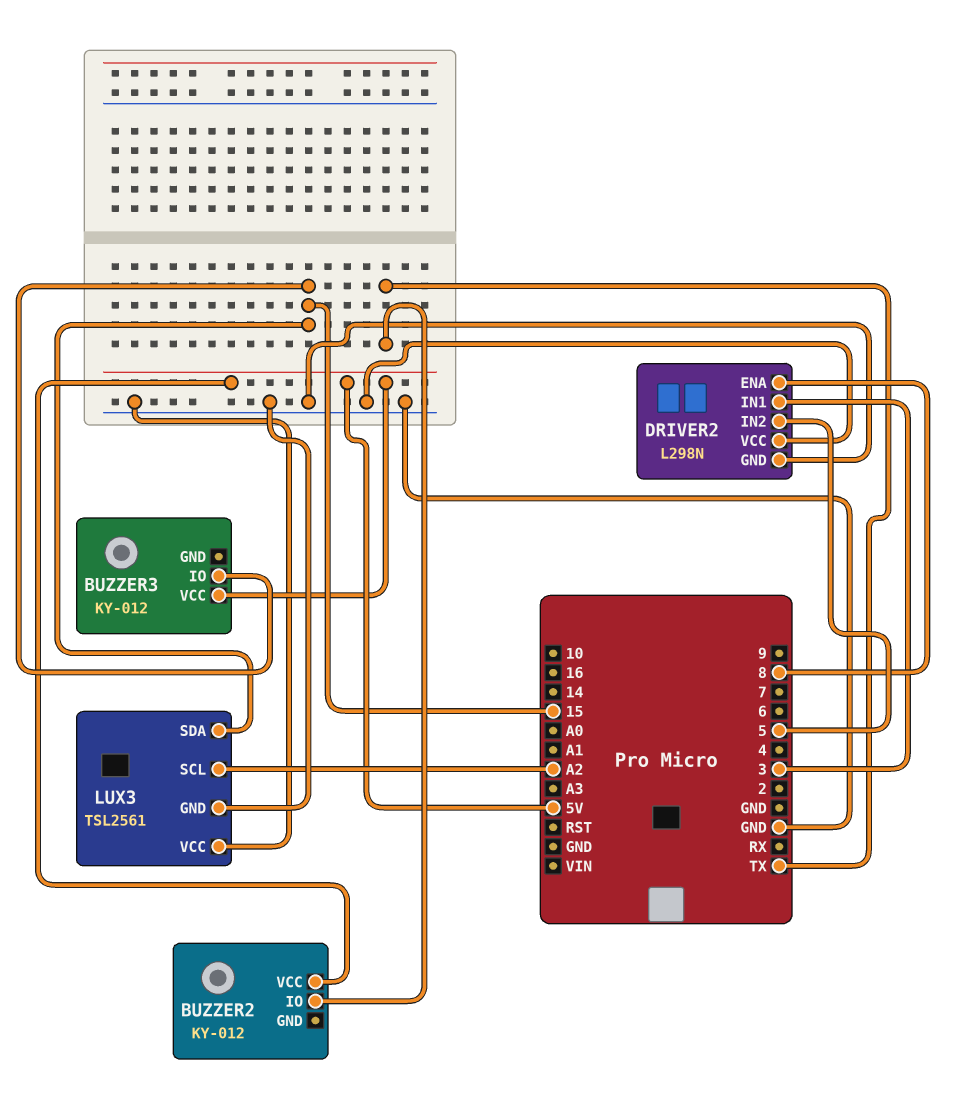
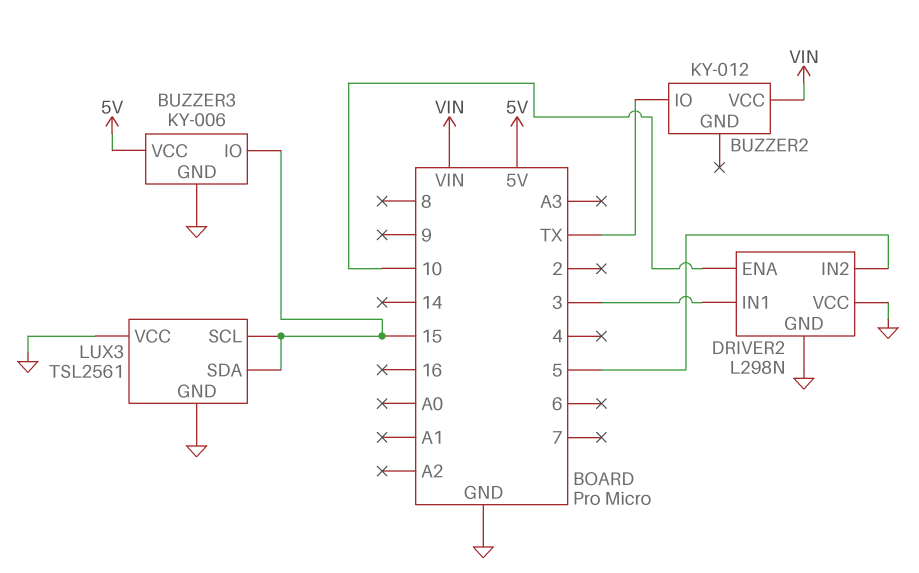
BUZZER2 pin VCC: 5V -> VIN
BUZZER3: KY-012 -> KY-006
BUZZER3 pin GND: none -> GND
DRIVER2 pin ENA: 8 -> 10
LUX3 pin SCL: A2 -> 15

